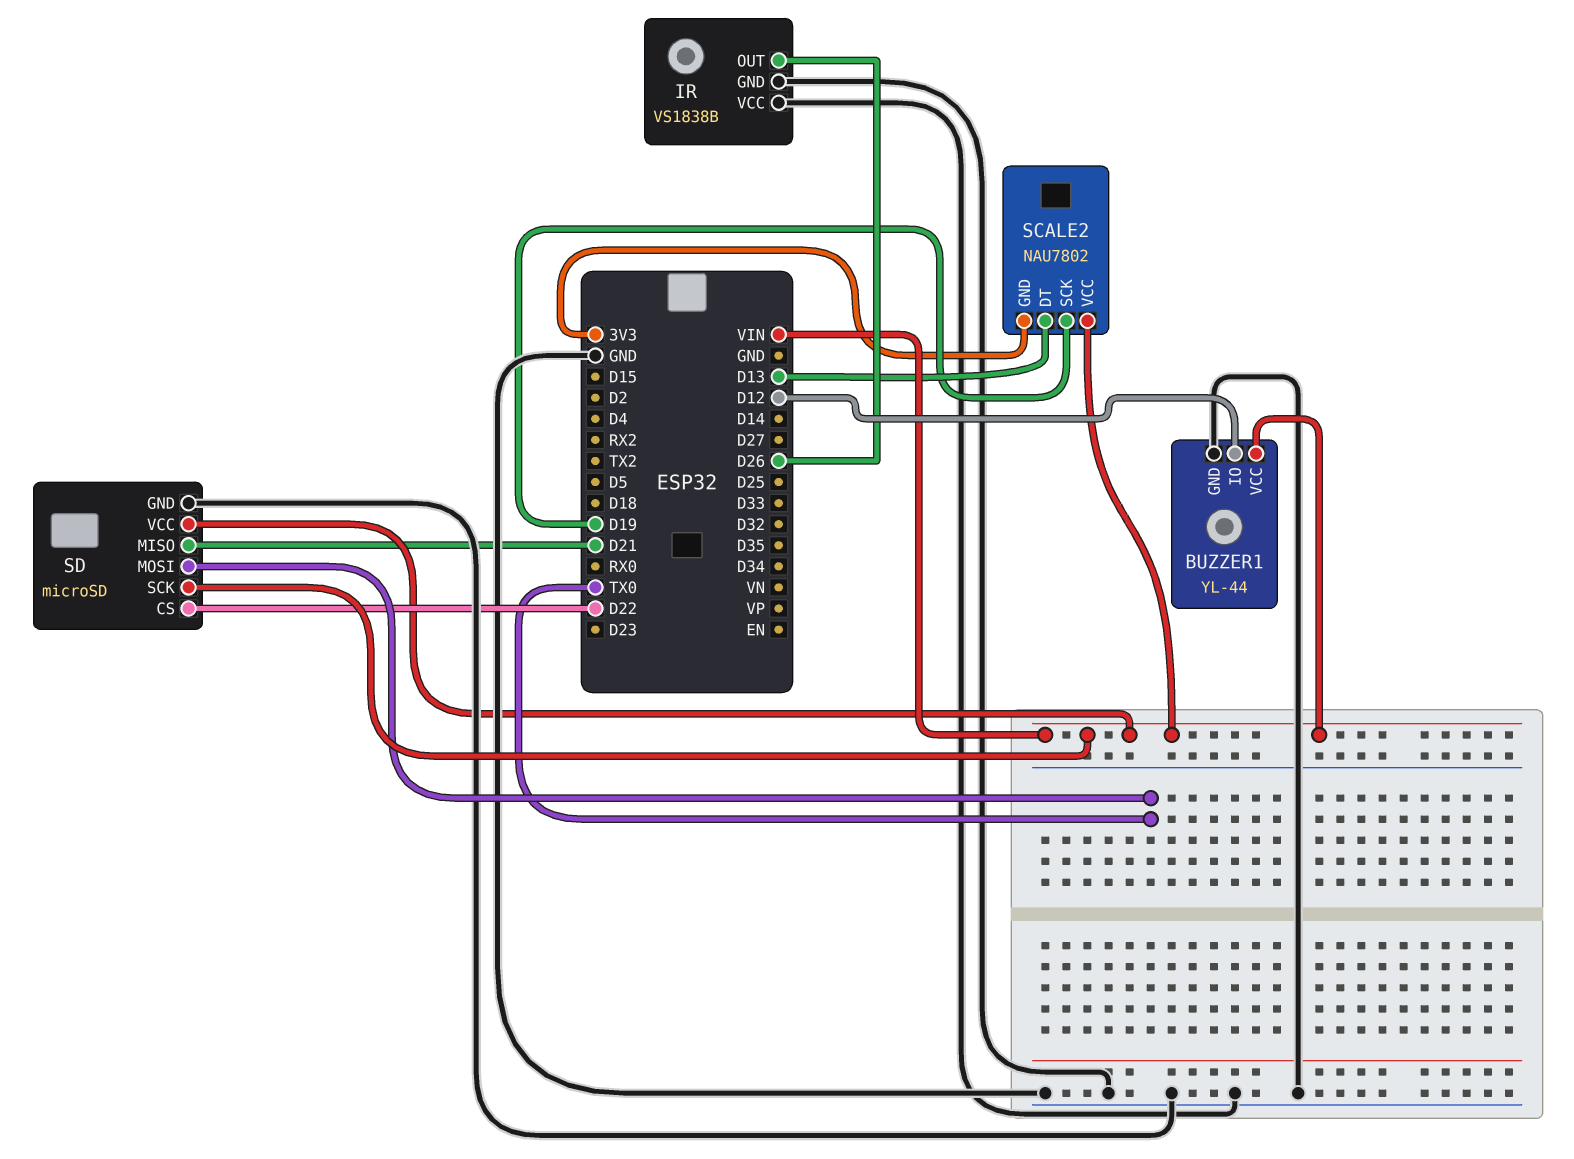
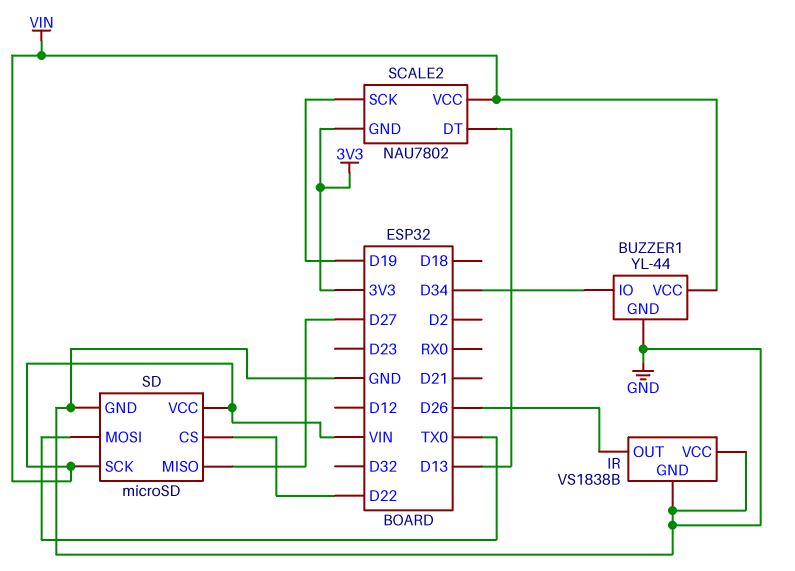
BUZZER1 pin IO: D12 -> D34
SD pin MISO: D21 -> D27

